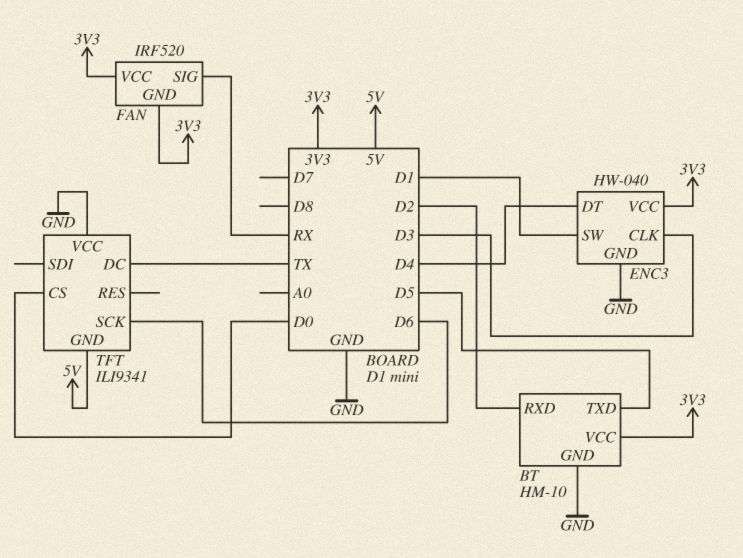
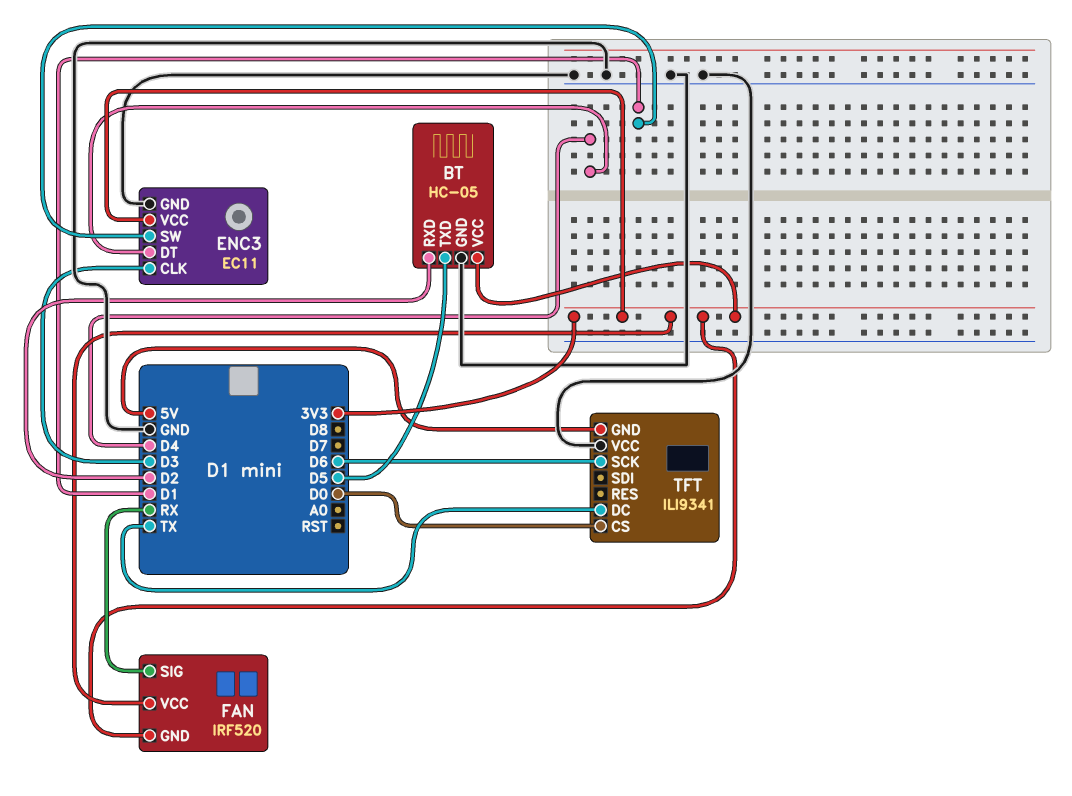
BT: HM-10 -> HC-05
ENC3: HW-040 -> EC11

